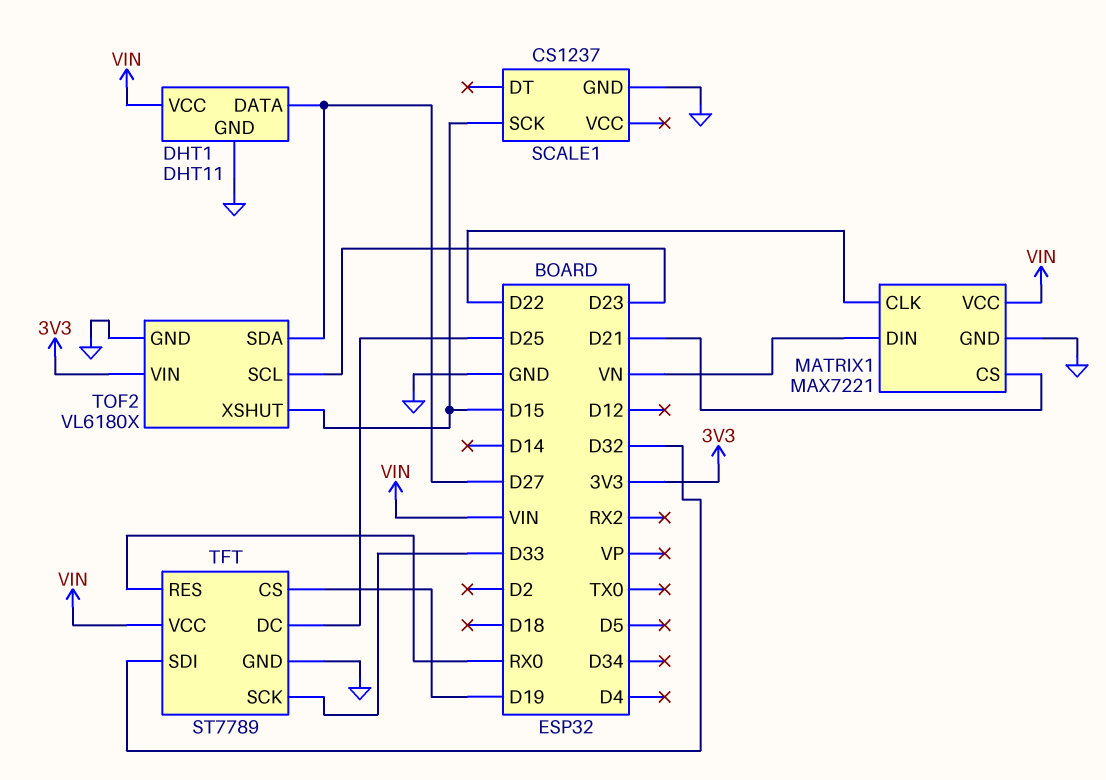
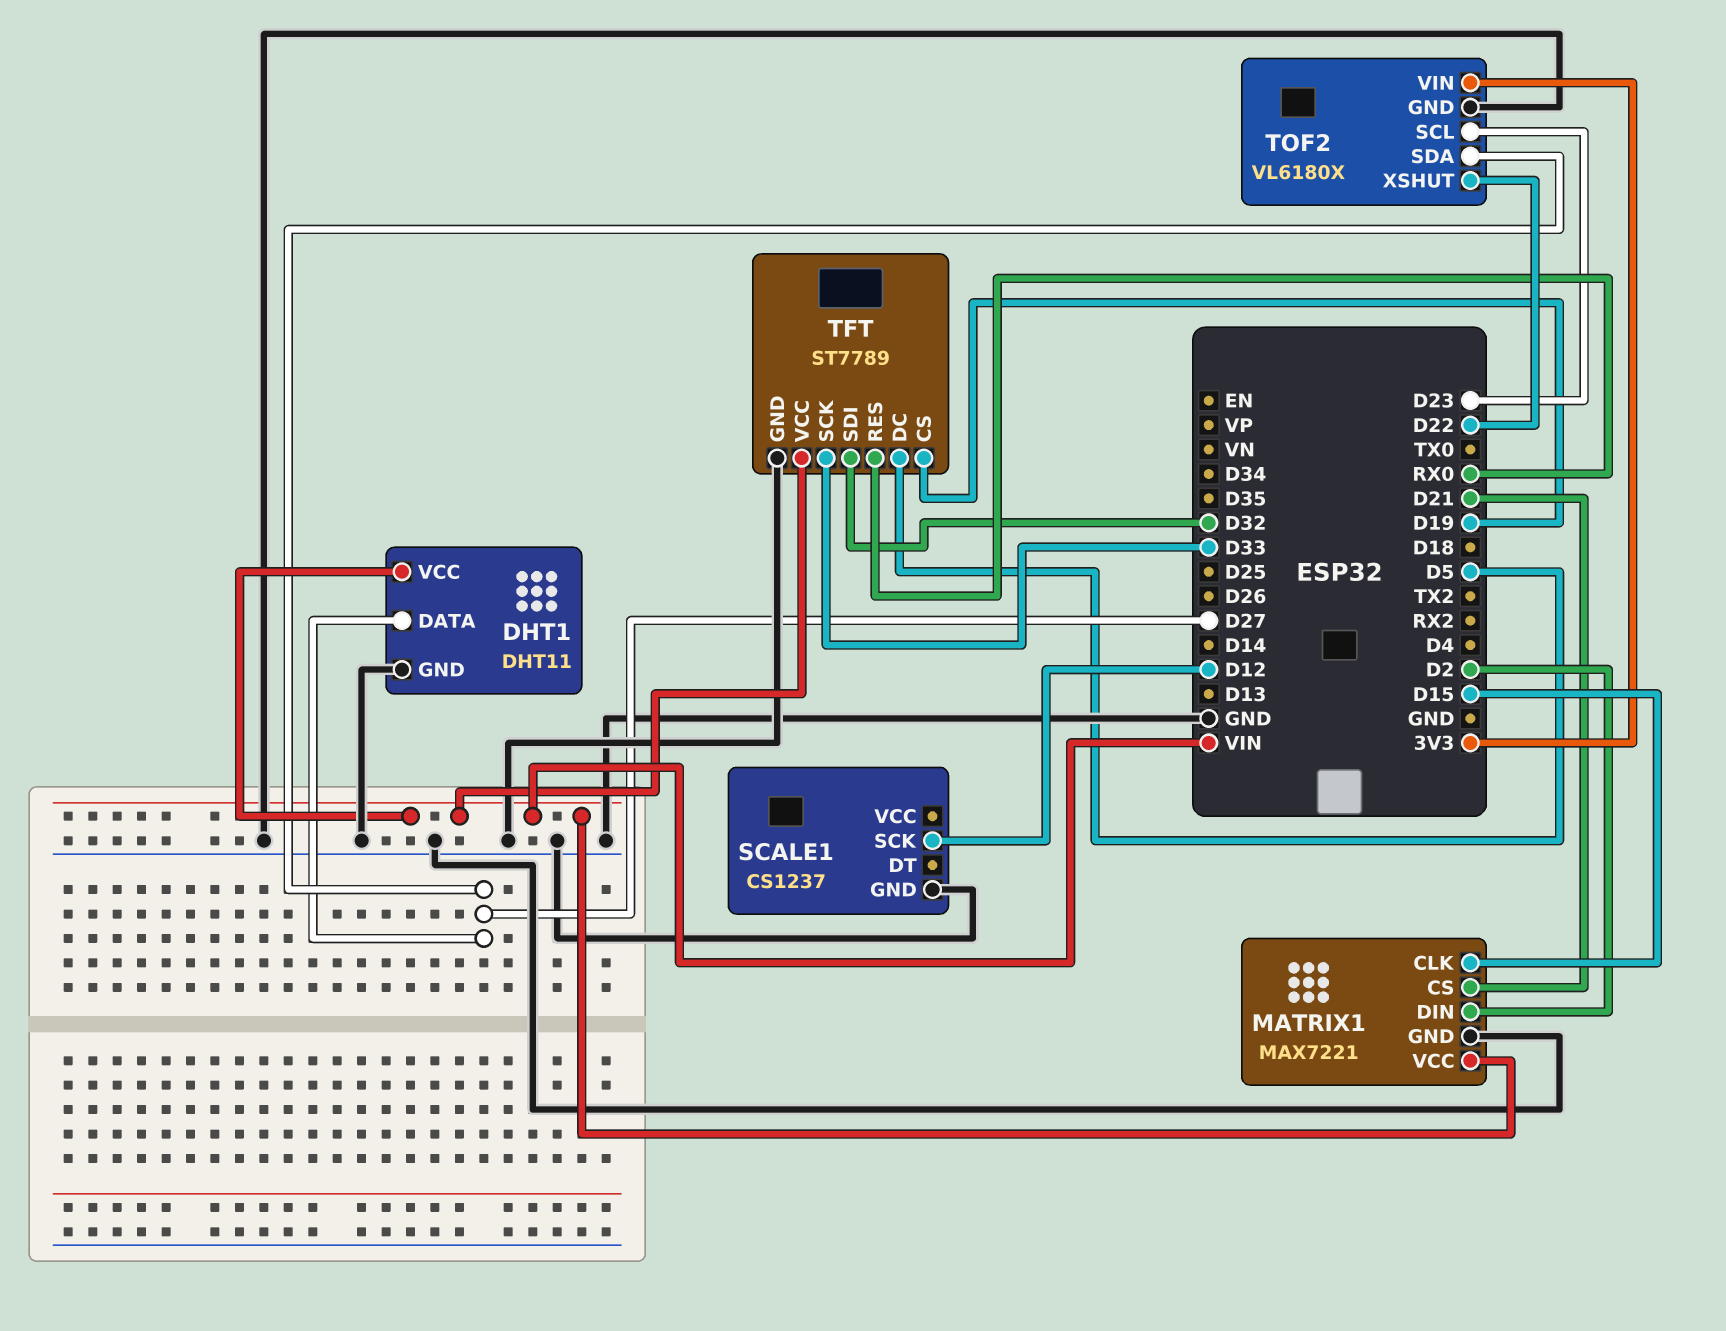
MATRIX1 pin CLK: D22 -> D15
MATRIX1 pin DIN: VN -> D2
SCALE1 pin SCK: D15 -> D12
TFT pin DC: D25 -> D5
TOF2 pin XSHUT: D15 -> D22

